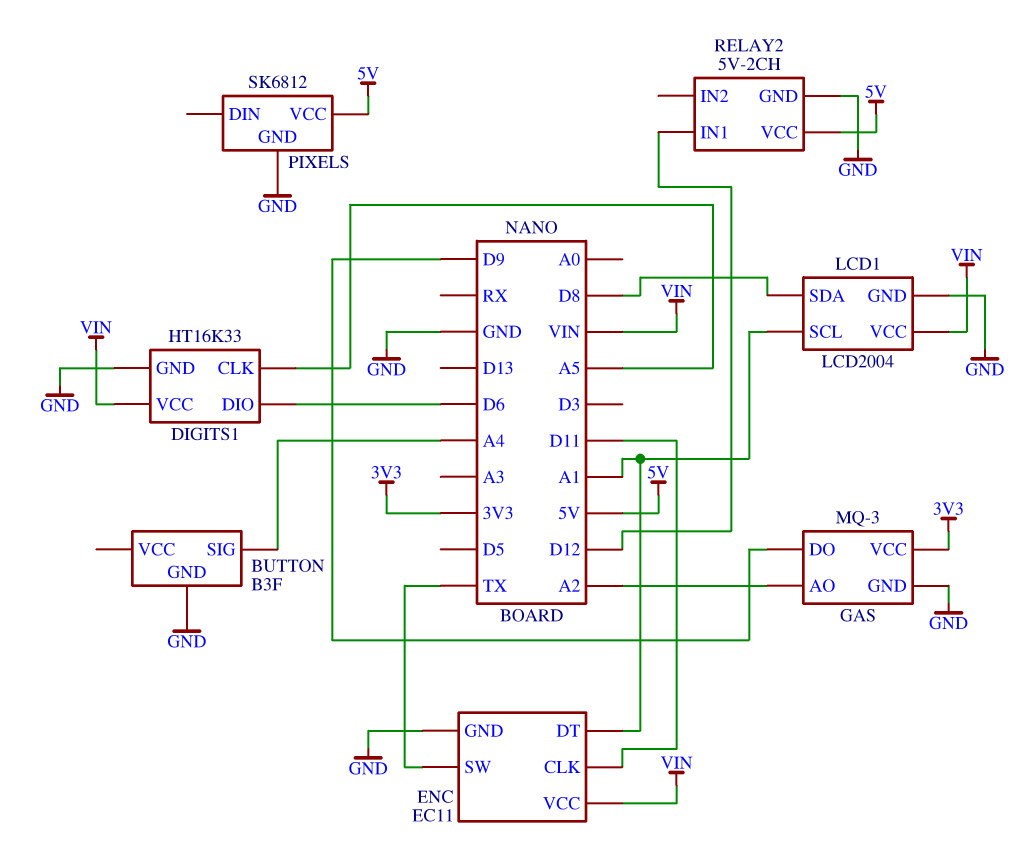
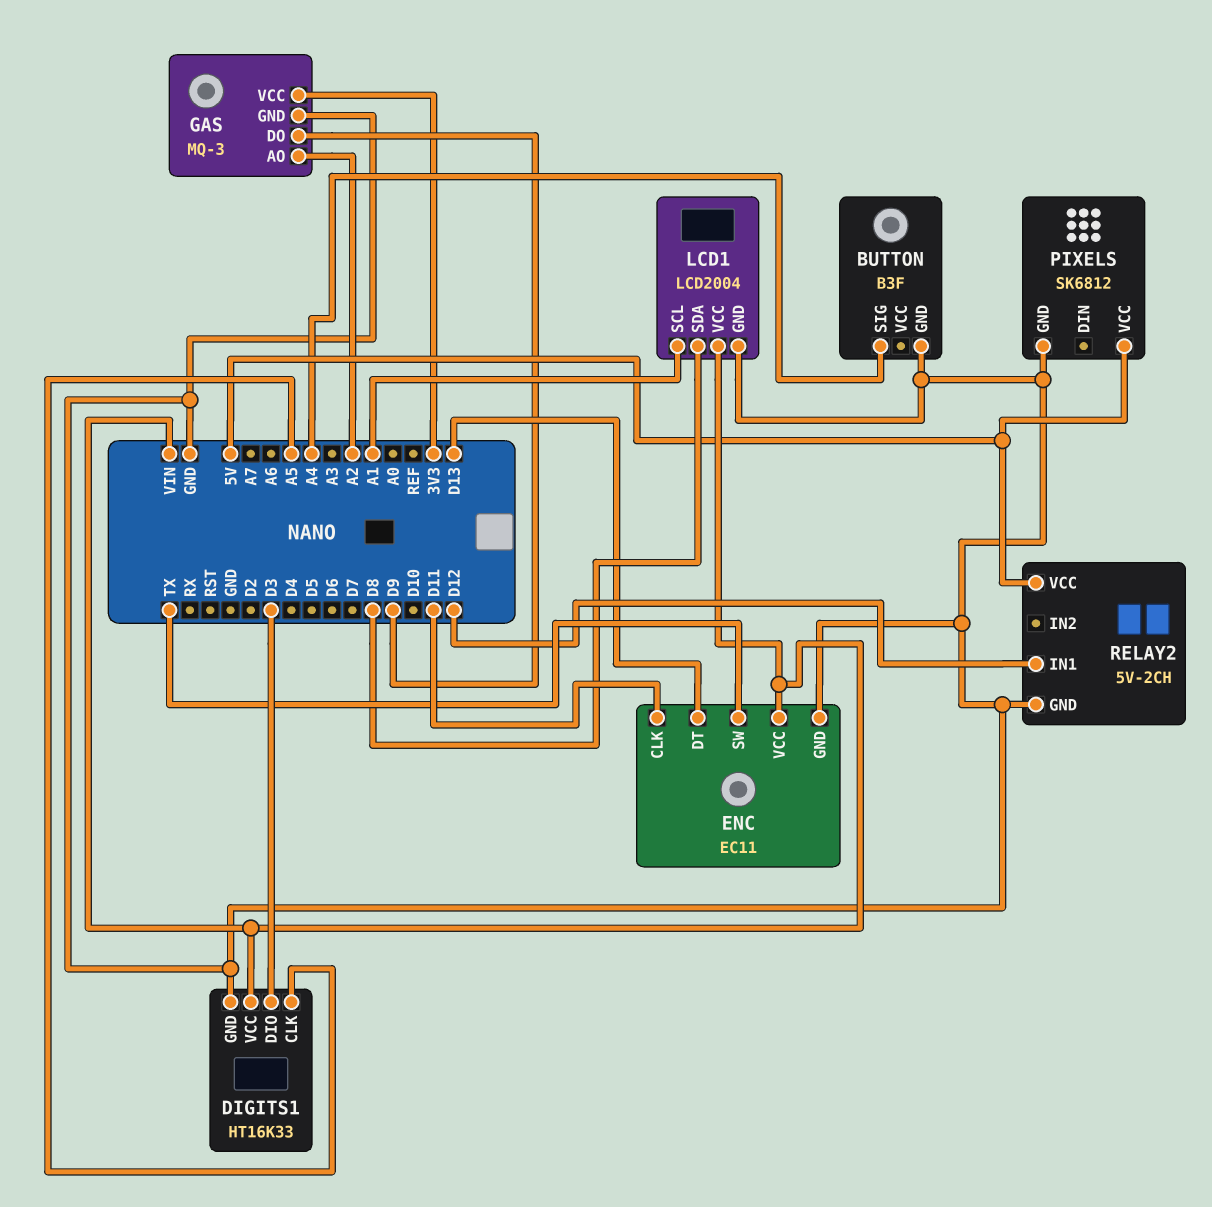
DIGITS1 pin DIO: D6 -> D3
ENC pin DT: A1 -> D13

